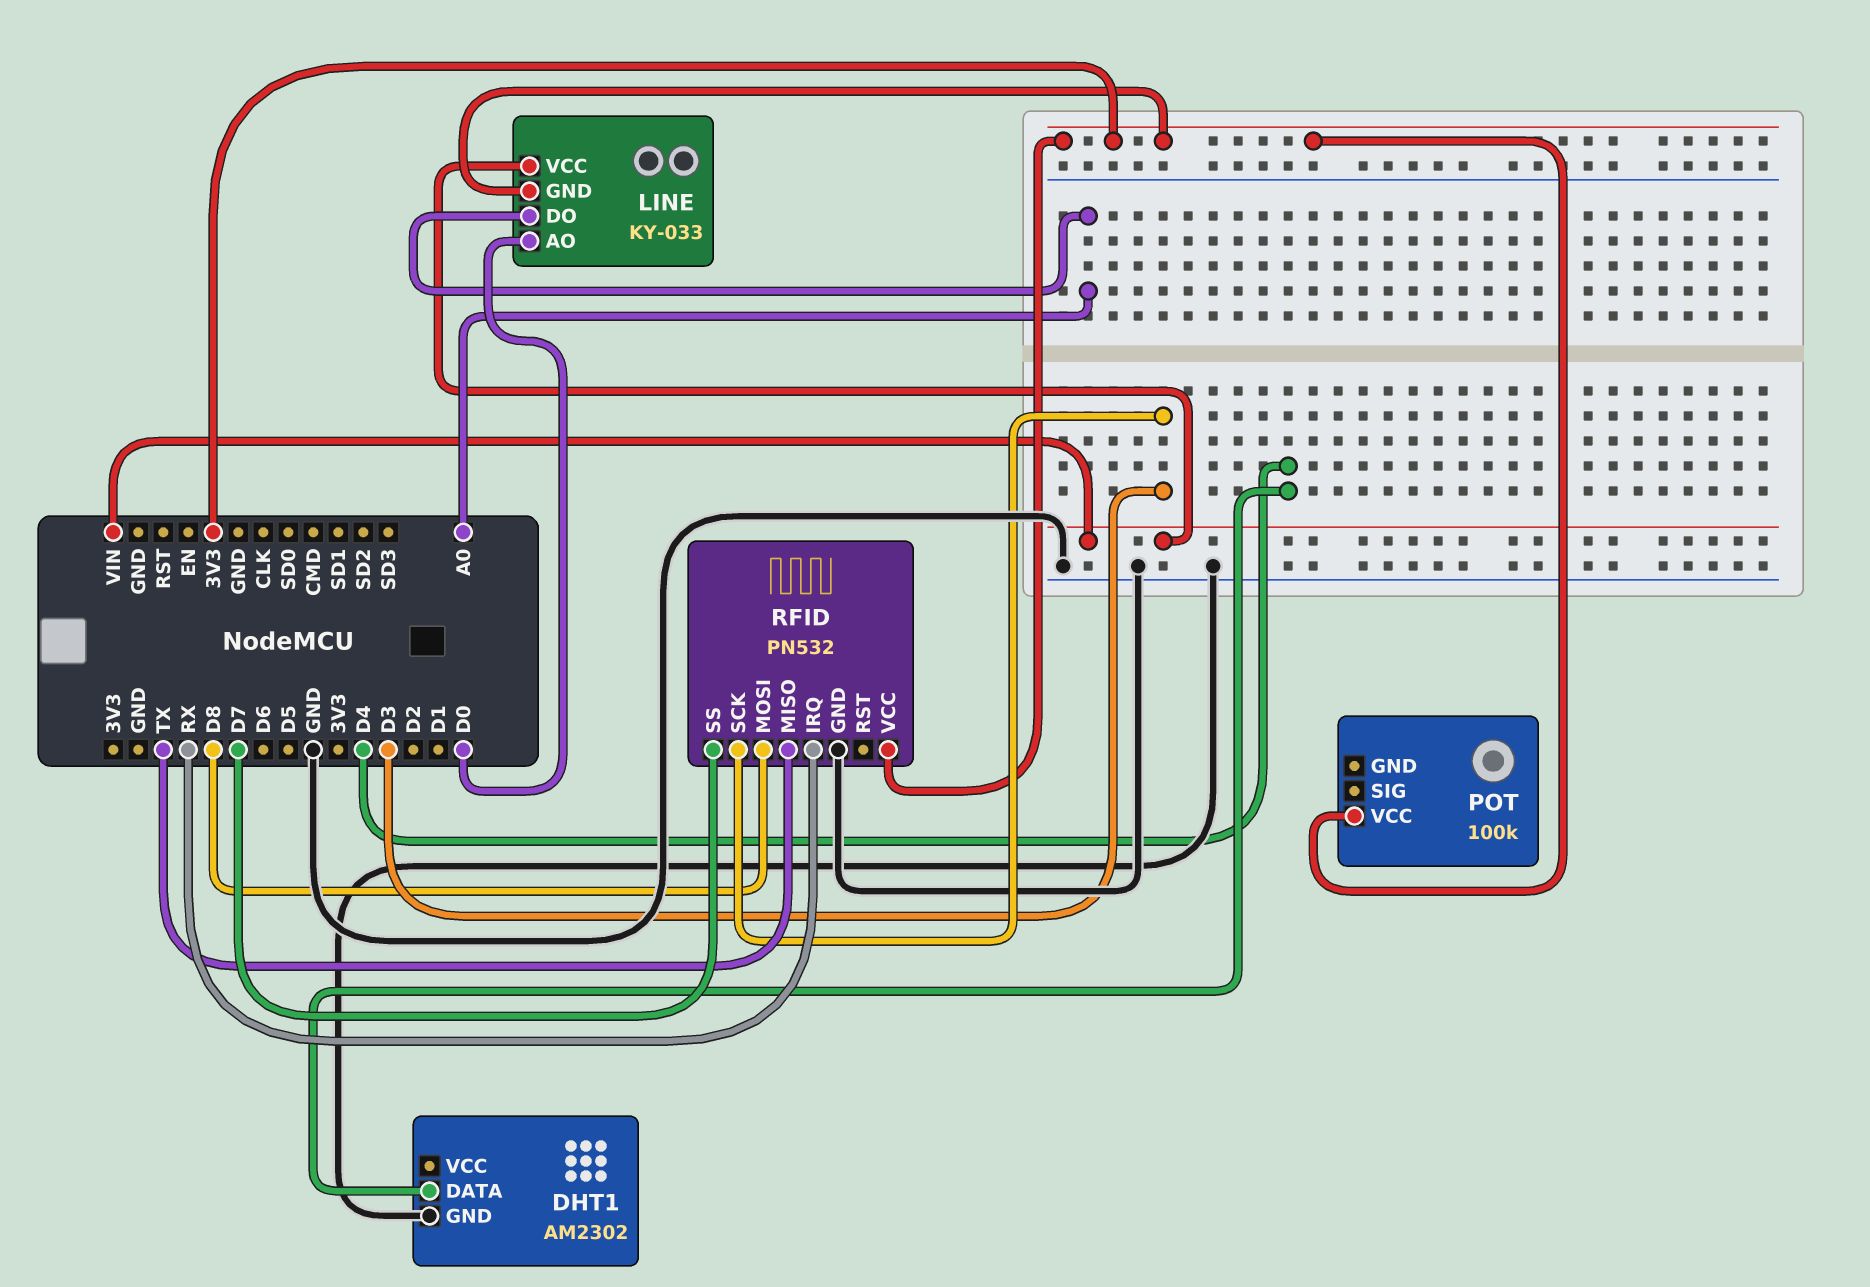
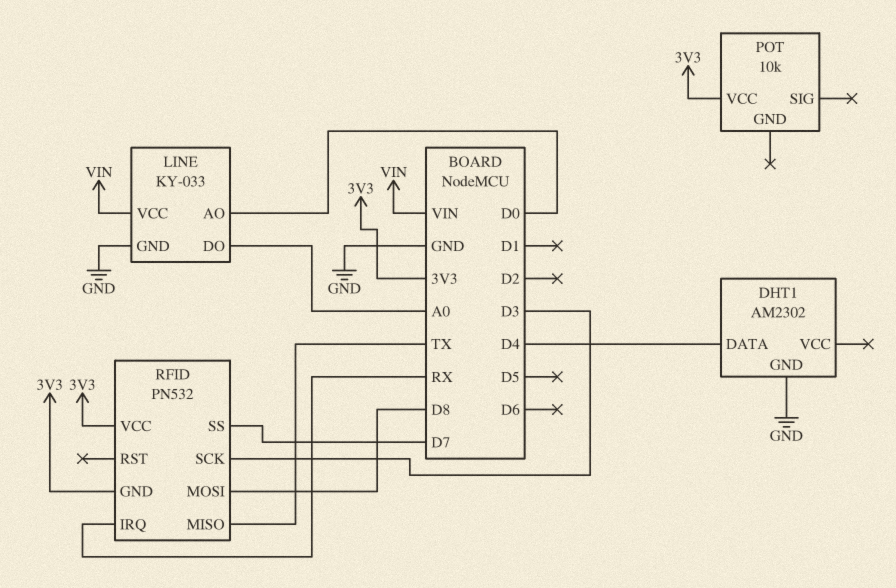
LINE pin GND: 3V3 -> GND
POT: 100k -> 10k
RFID pin GND: GND -> 3V3

